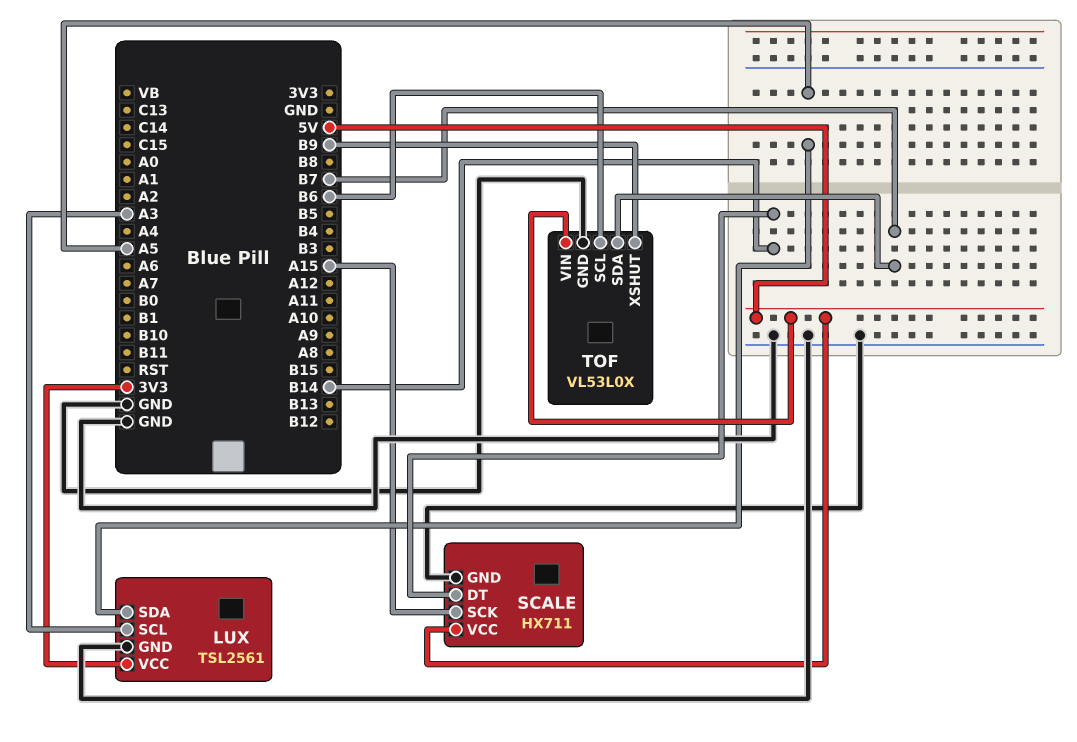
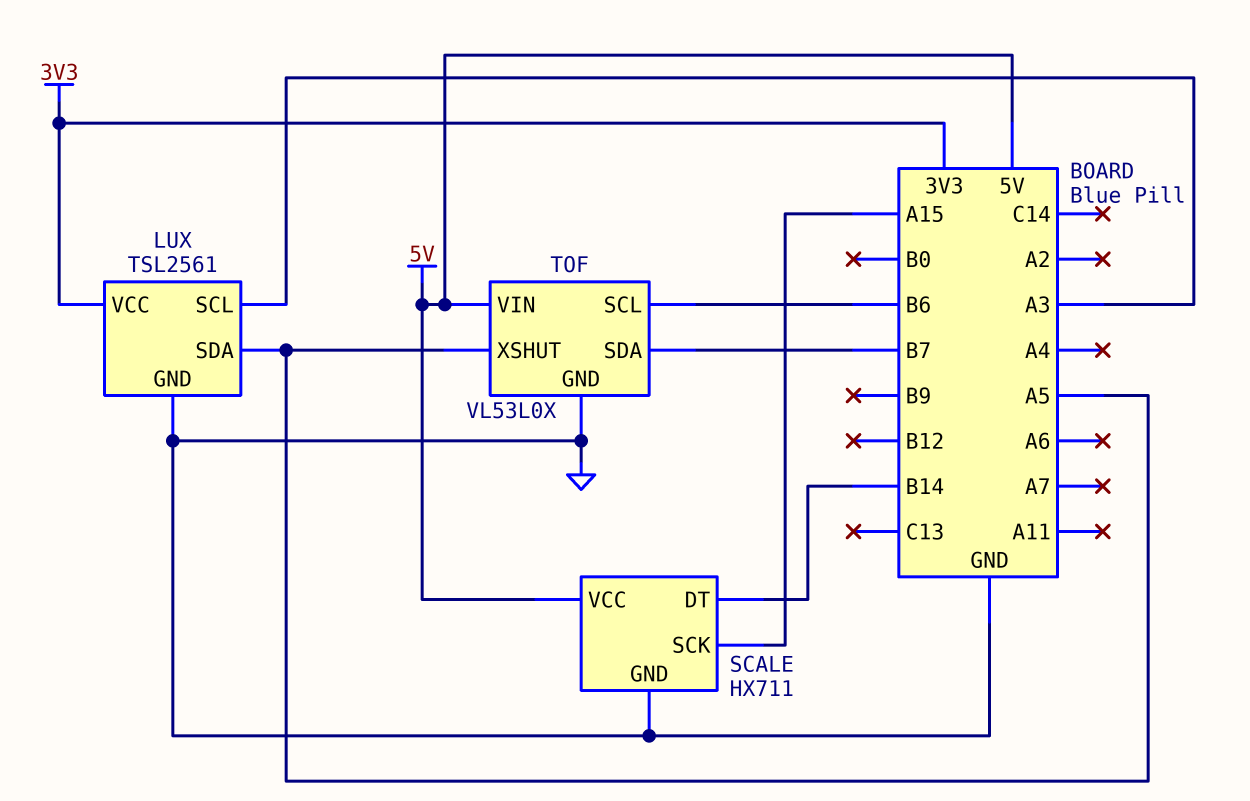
TOF pin XSHUT: B9 -> A5

